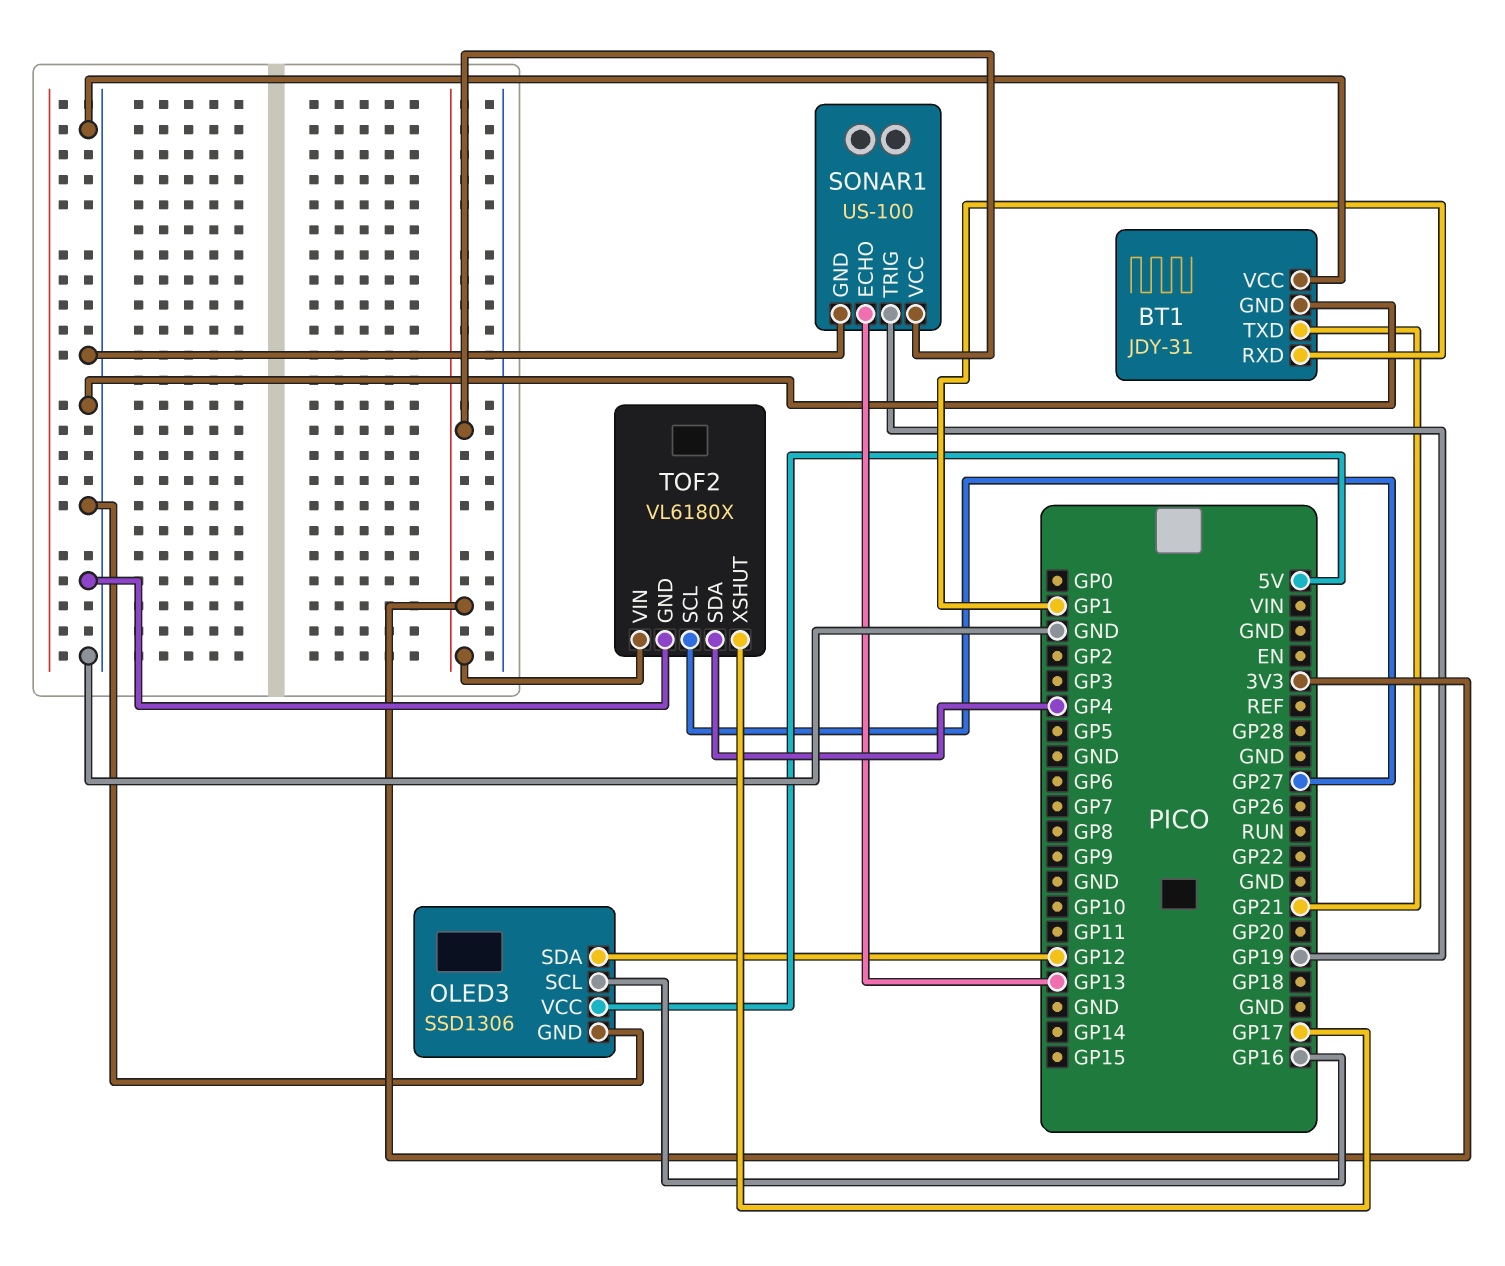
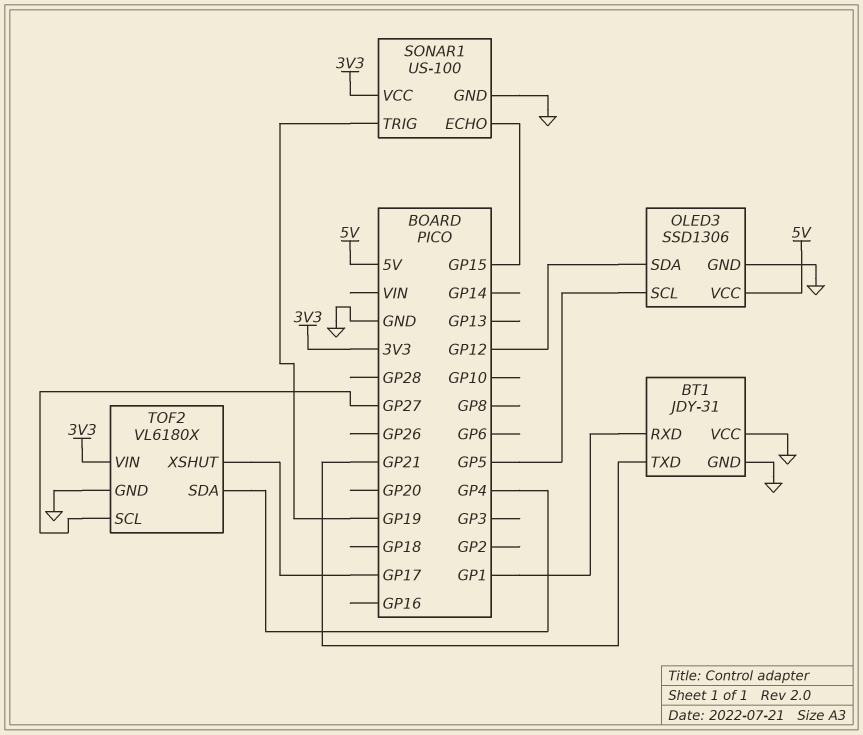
OLED3 pin SCL: GP16 -> GP5
SONAR1 pin ECHO: GP13 -> GP15

